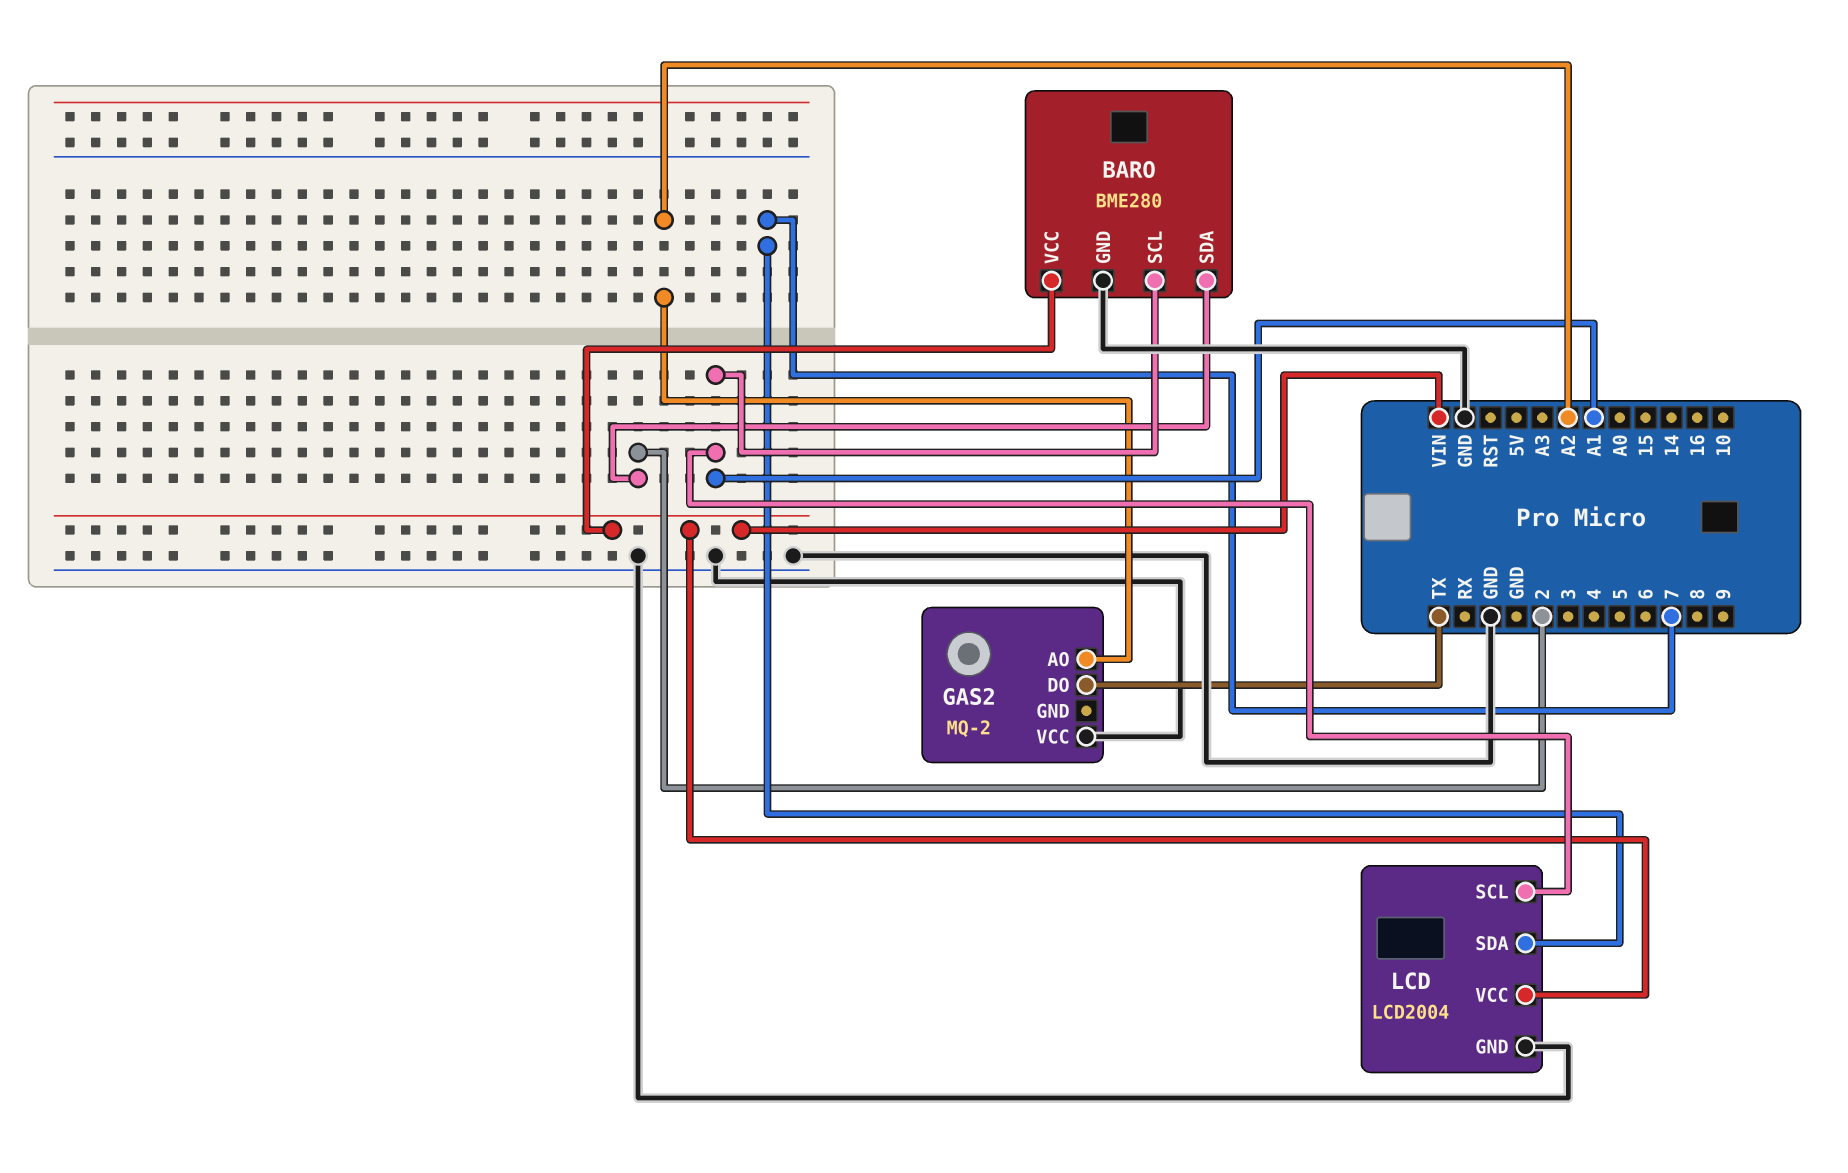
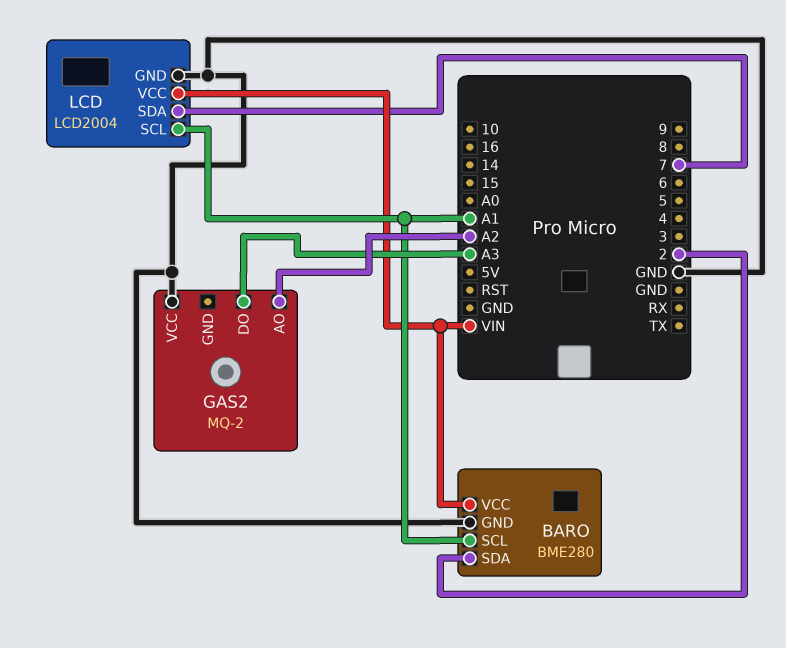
GAS2 pin DO: TX -> A3

